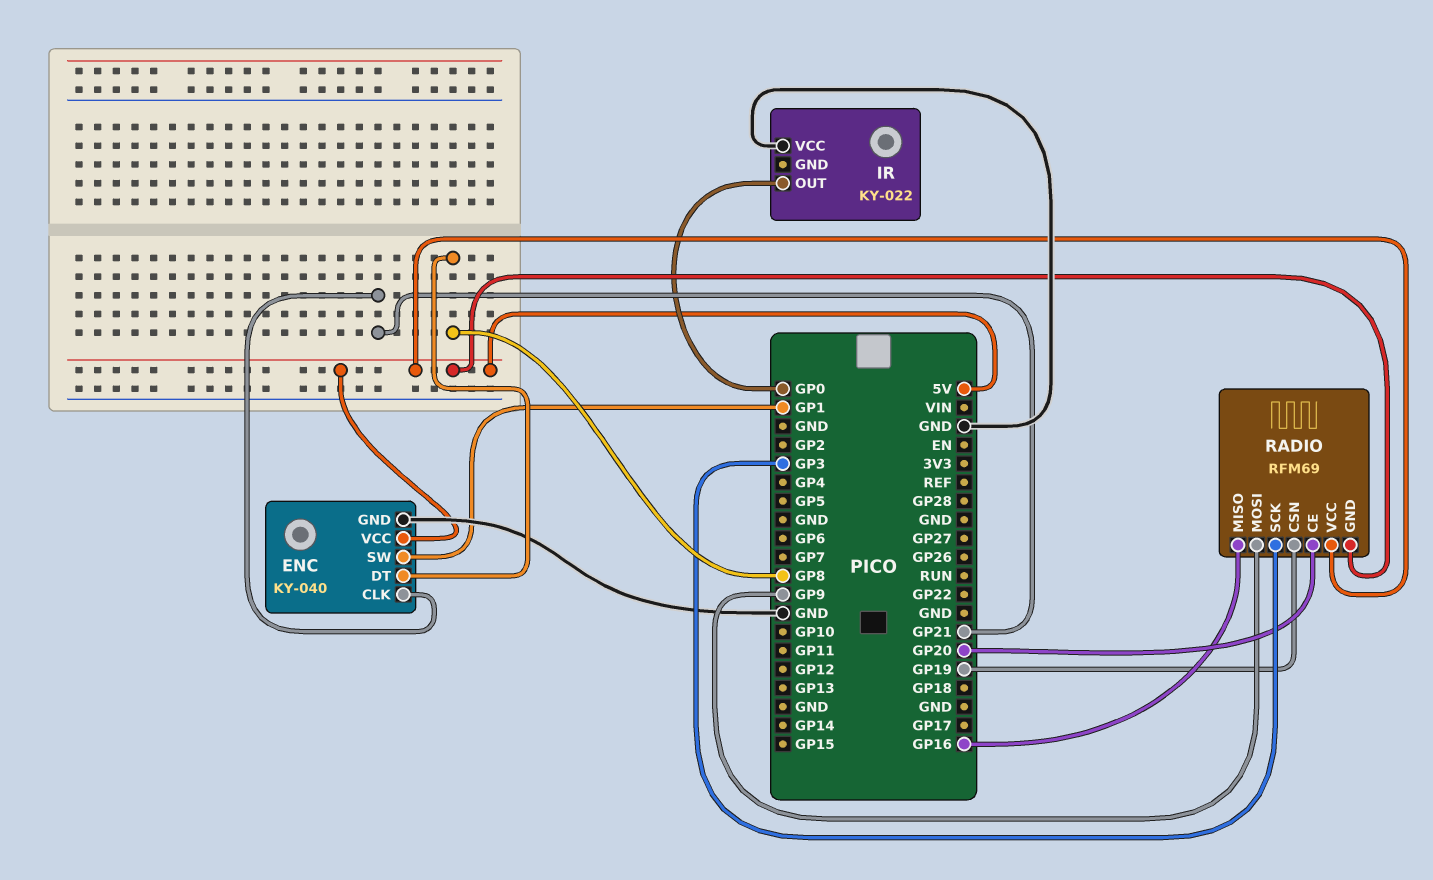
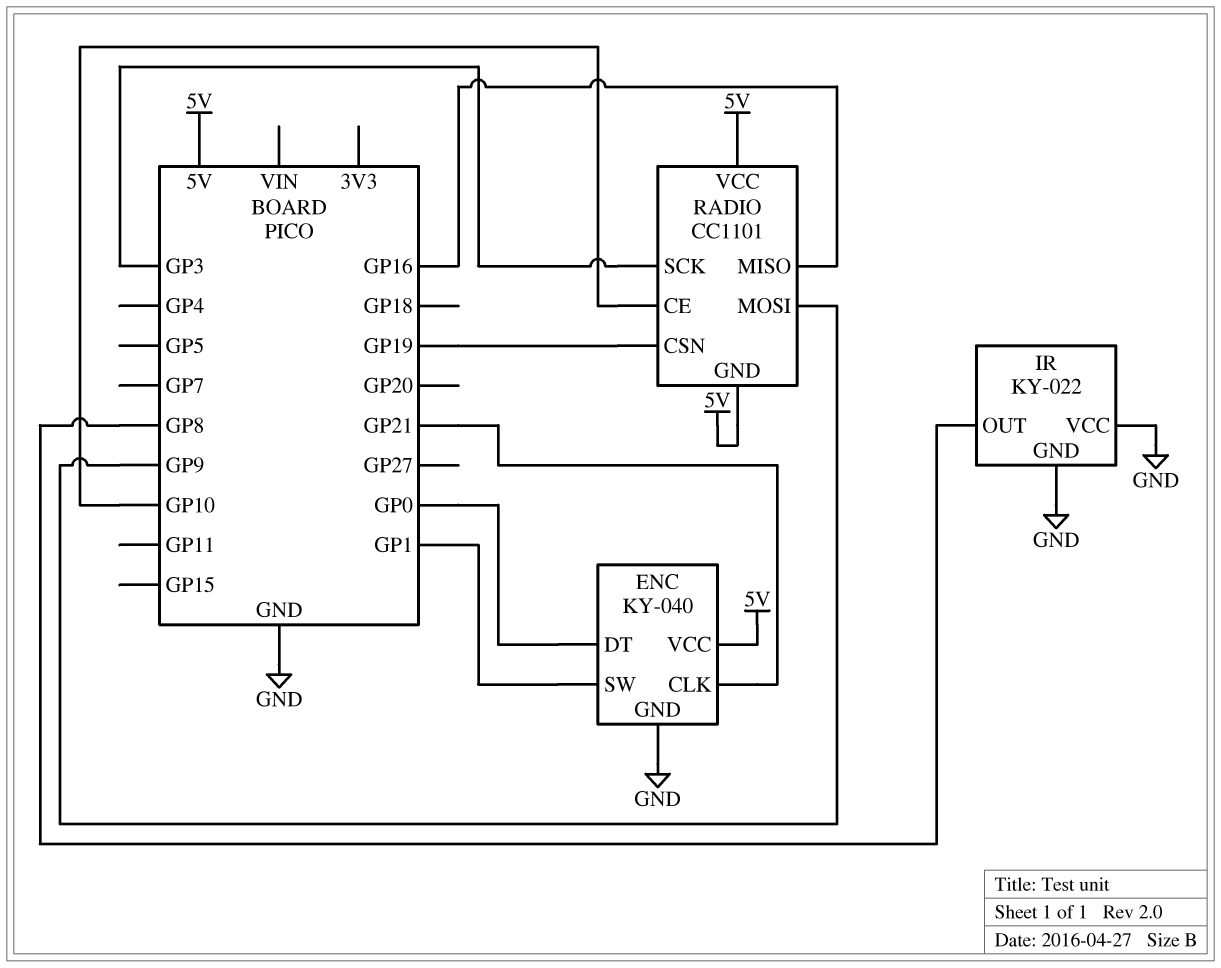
ENC pin DT: GP8 -> GP0
IR pin GND: none -> GND
IR pin OUT: GP0 -> GP8
RADIO: RFM69 -> CC1101
RADIO pin CE: GP20 -> GP10

